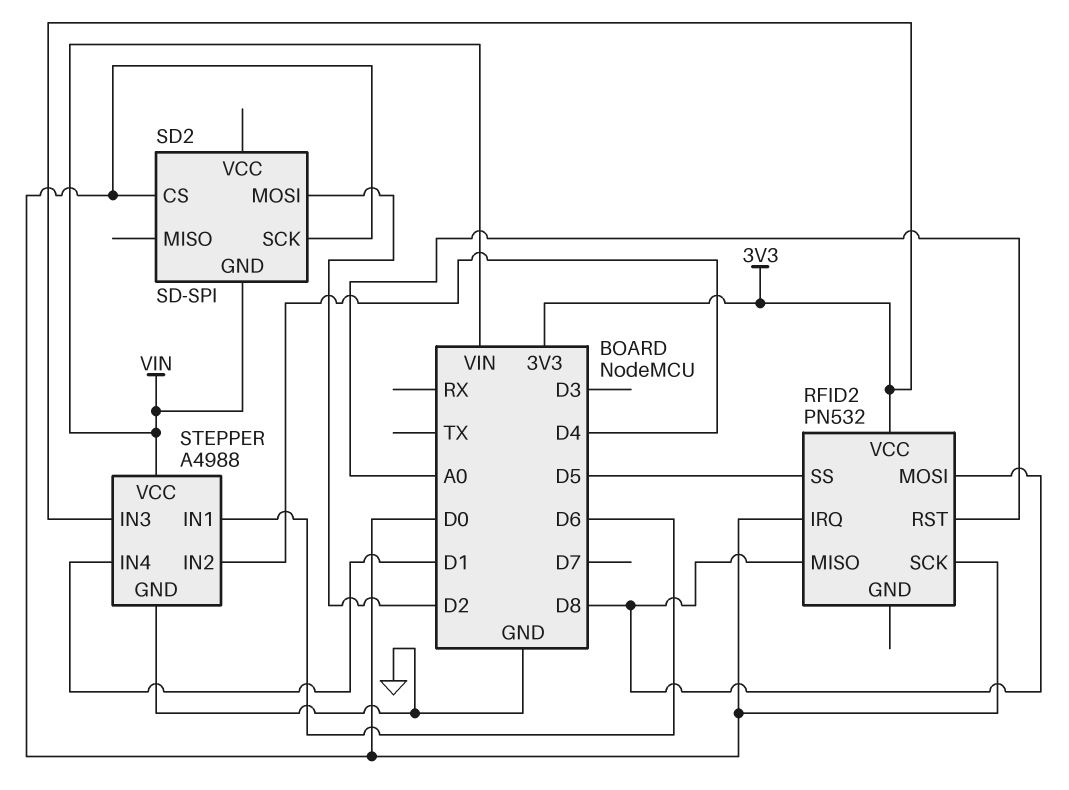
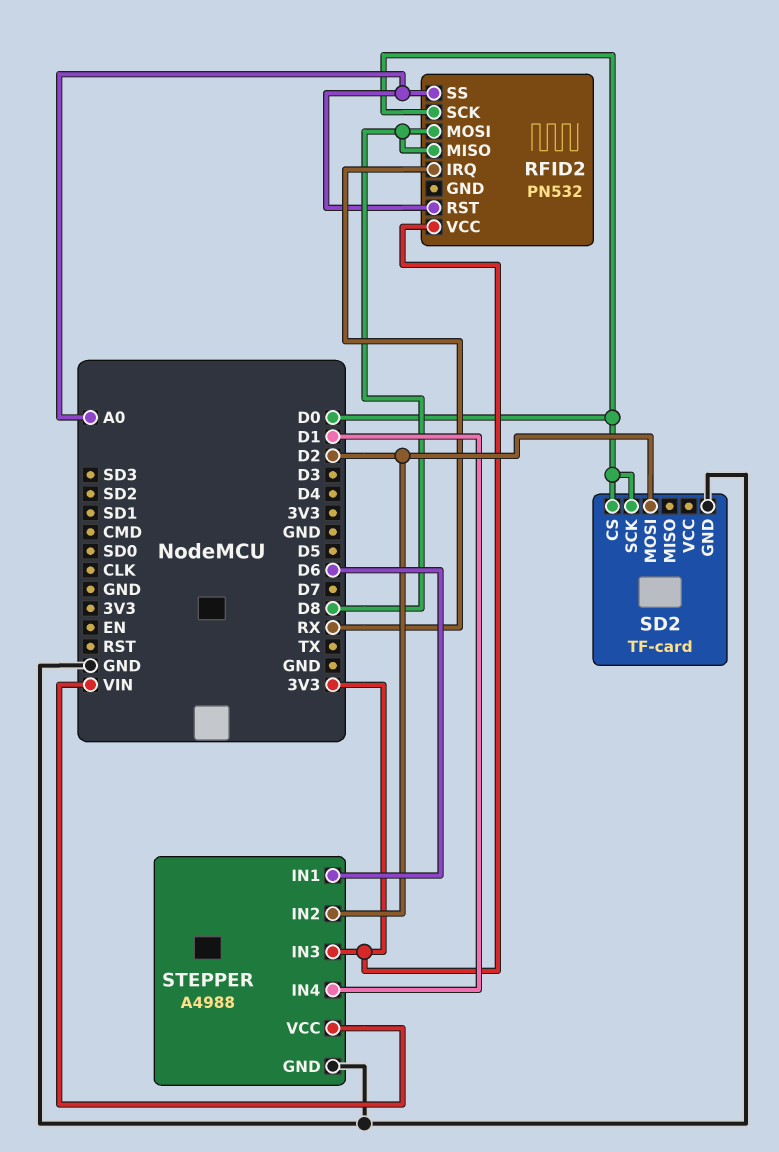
RFID2 pin IRQ: D0 -> RX
RFID2 pin SS: D5 -> A0
SD2: SD-SPI -> TF-card
SD2 pin GND: VIN -> GND
STEPPER pin IN2: D4 -> D2

